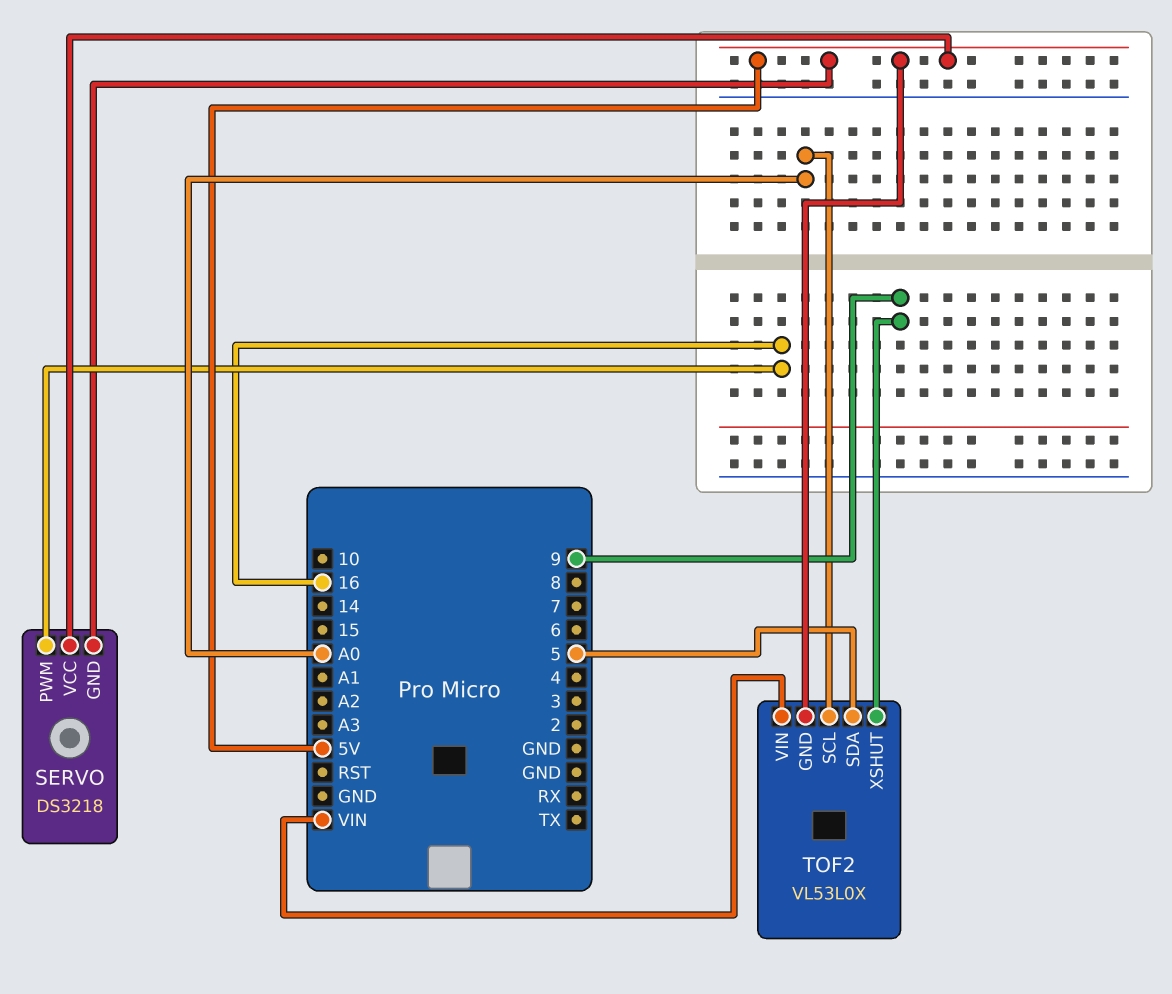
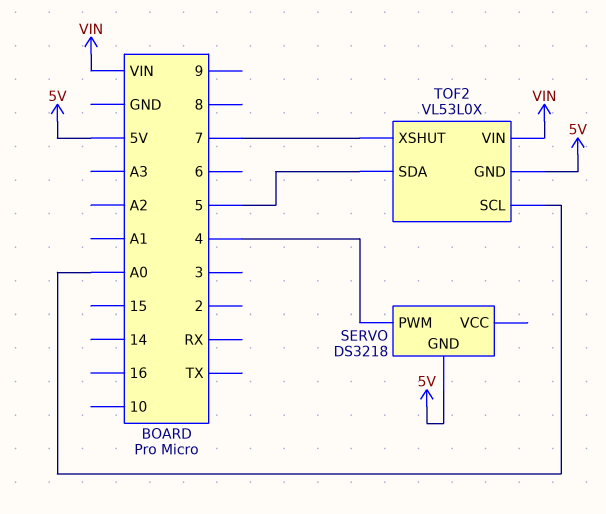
SERVO pin PWM: 16 -> 4
SERVO pin VCC: 5V -> none
TOF2 pin XSHUT: 9 -> 7

